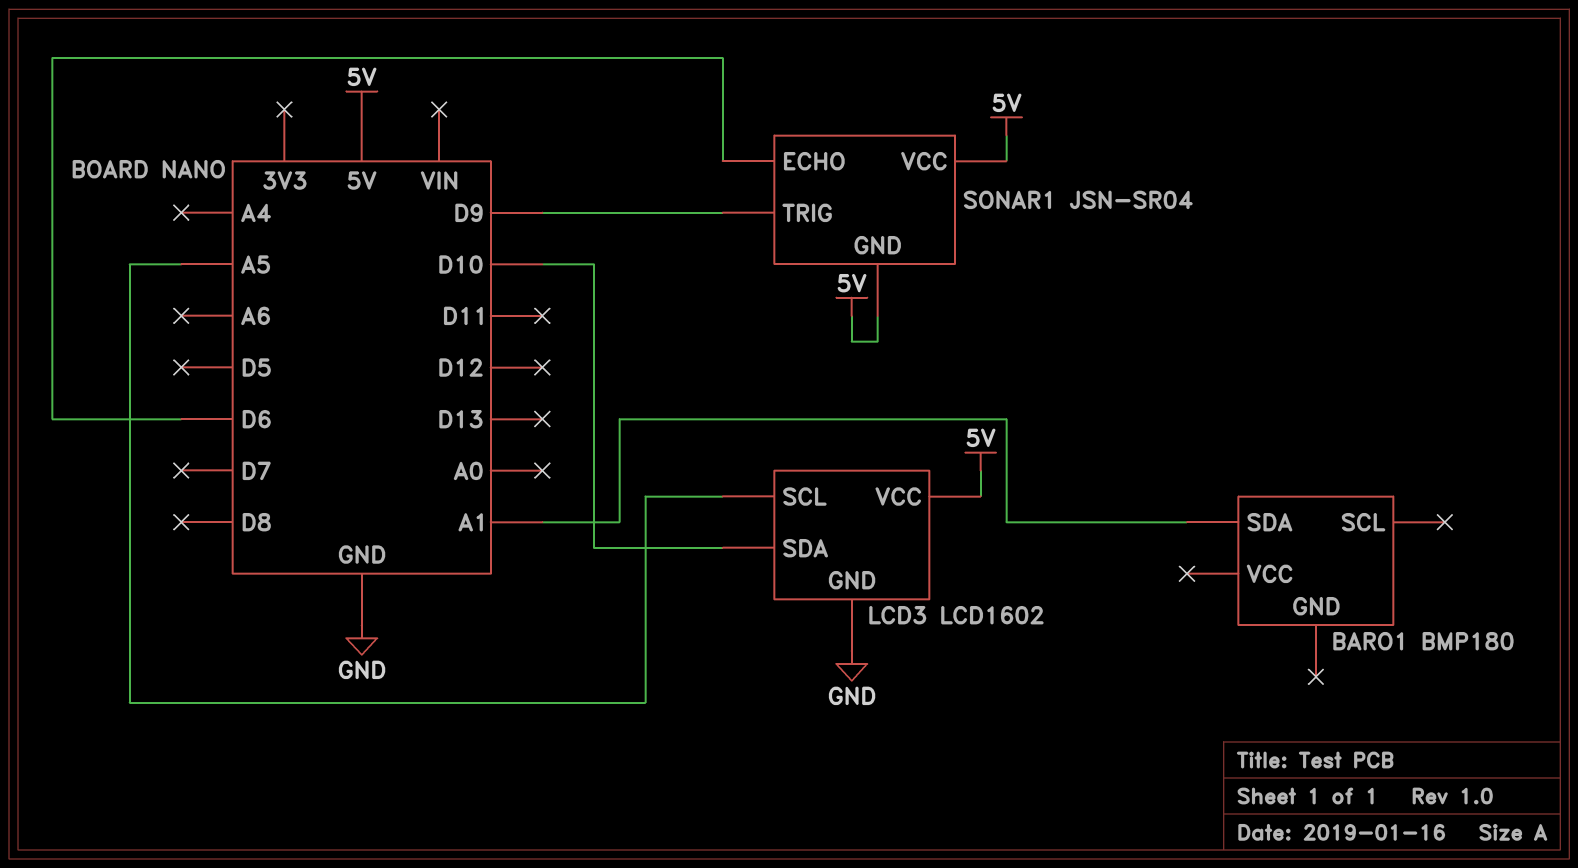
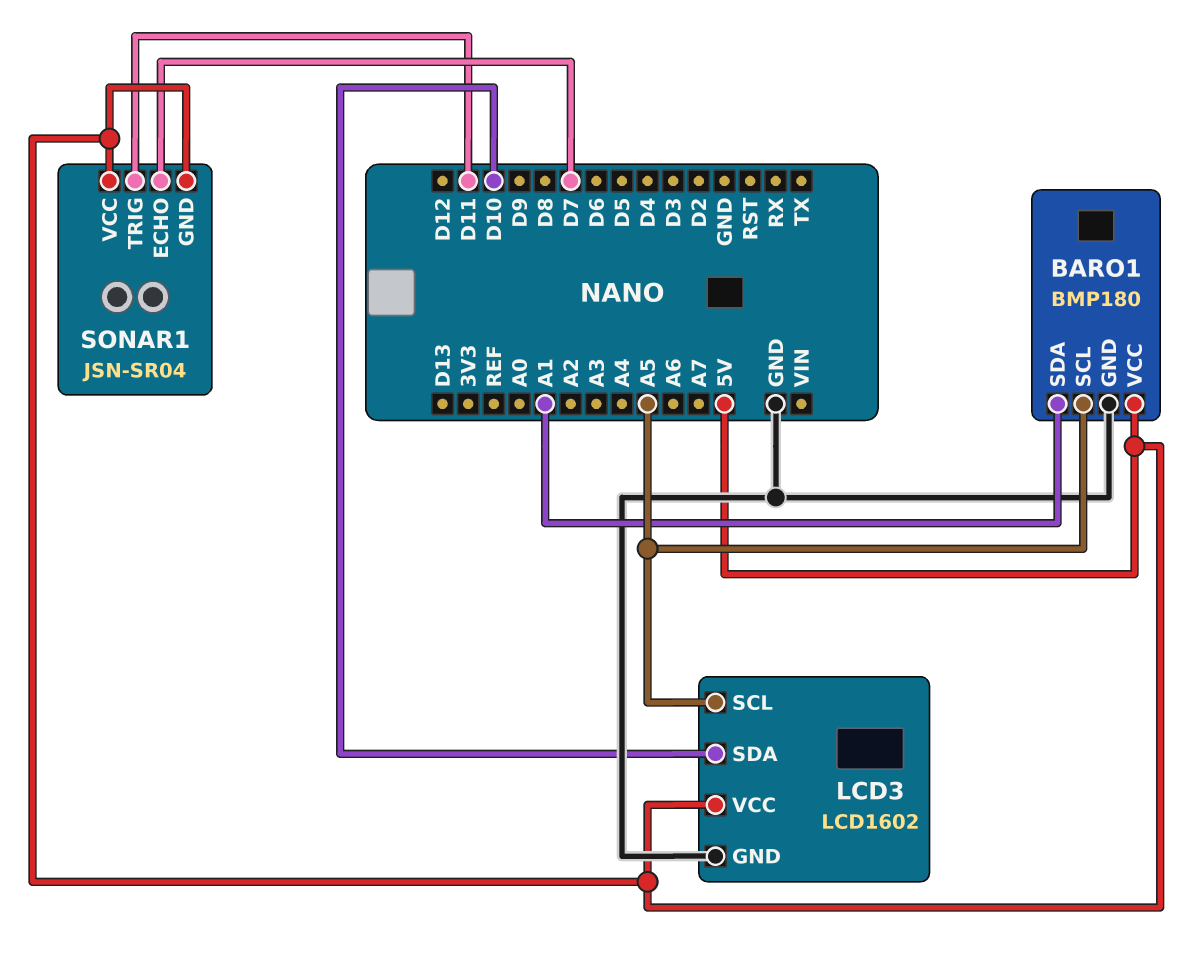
BARO1 pin GND: none -> GND
BARO1 pin SCL: none -> A5
BARO1 pin VCC: none -> 5V
SONAR1 pin ECHO: D6 -> D7
SONAR1 pin TRIG: D9 -> D11

